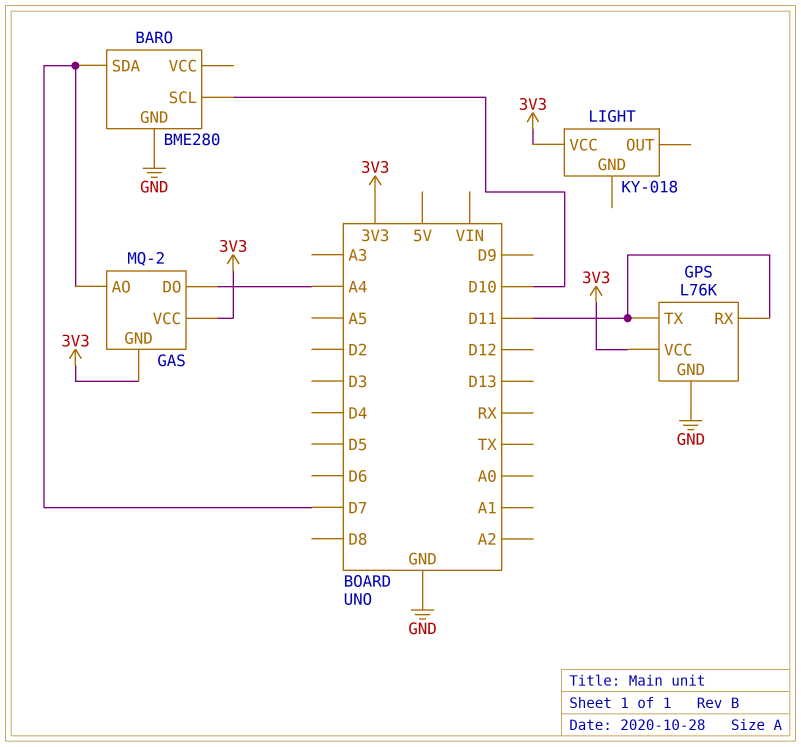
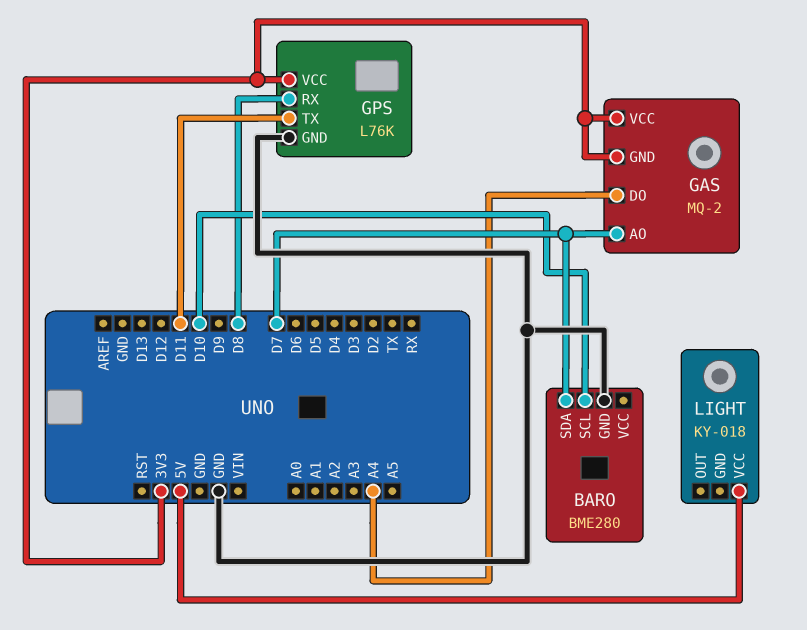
GPS pin RX: D11 -> D8
LIGHT pin VCC: 3V3 -> 5V

